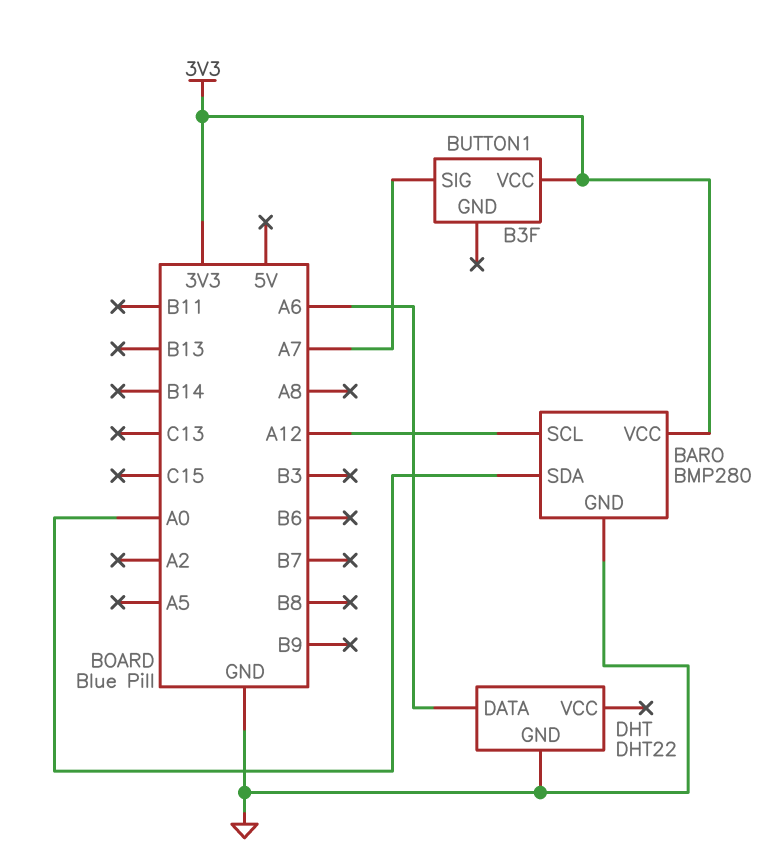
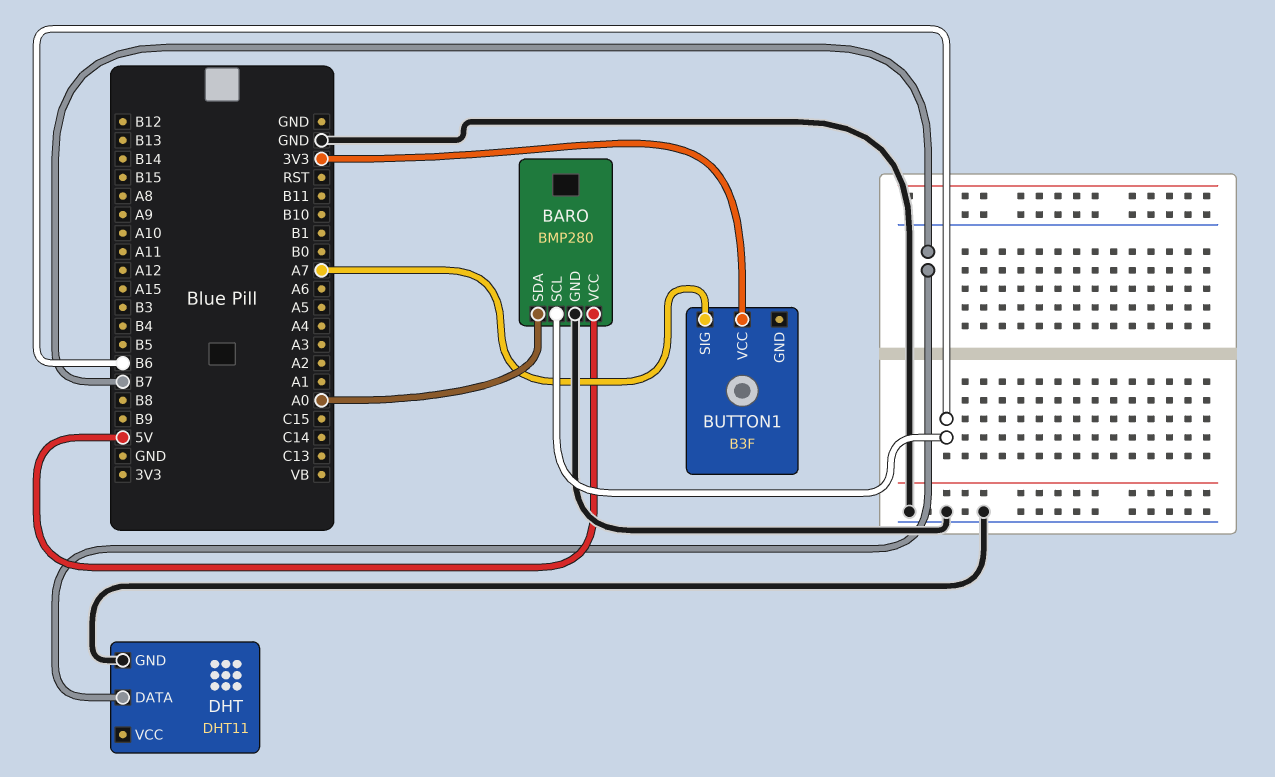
BARO pin SCL: A12 -> B6
BARO pin VCC: 3V3 -> 5V
DHT: DHT22 -> DHT11
DHT pin DATA: A6 -> B7

